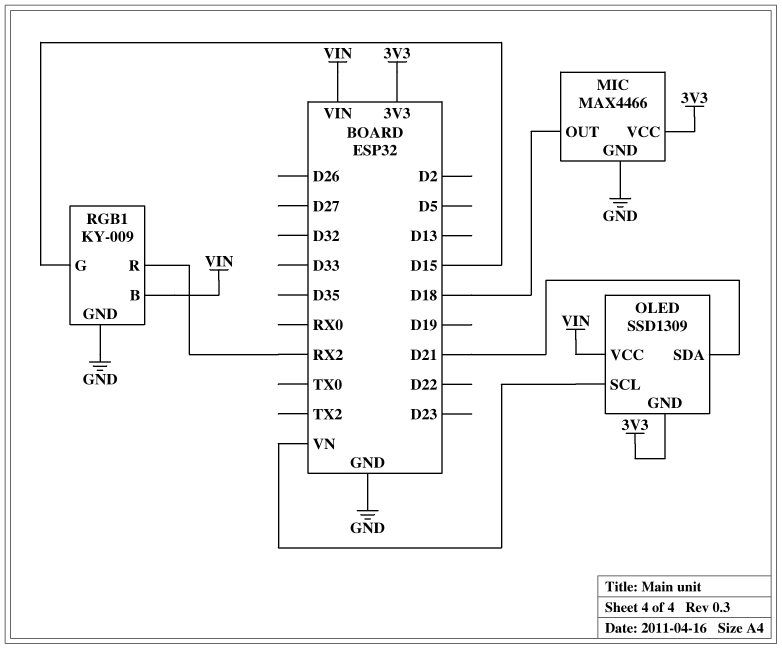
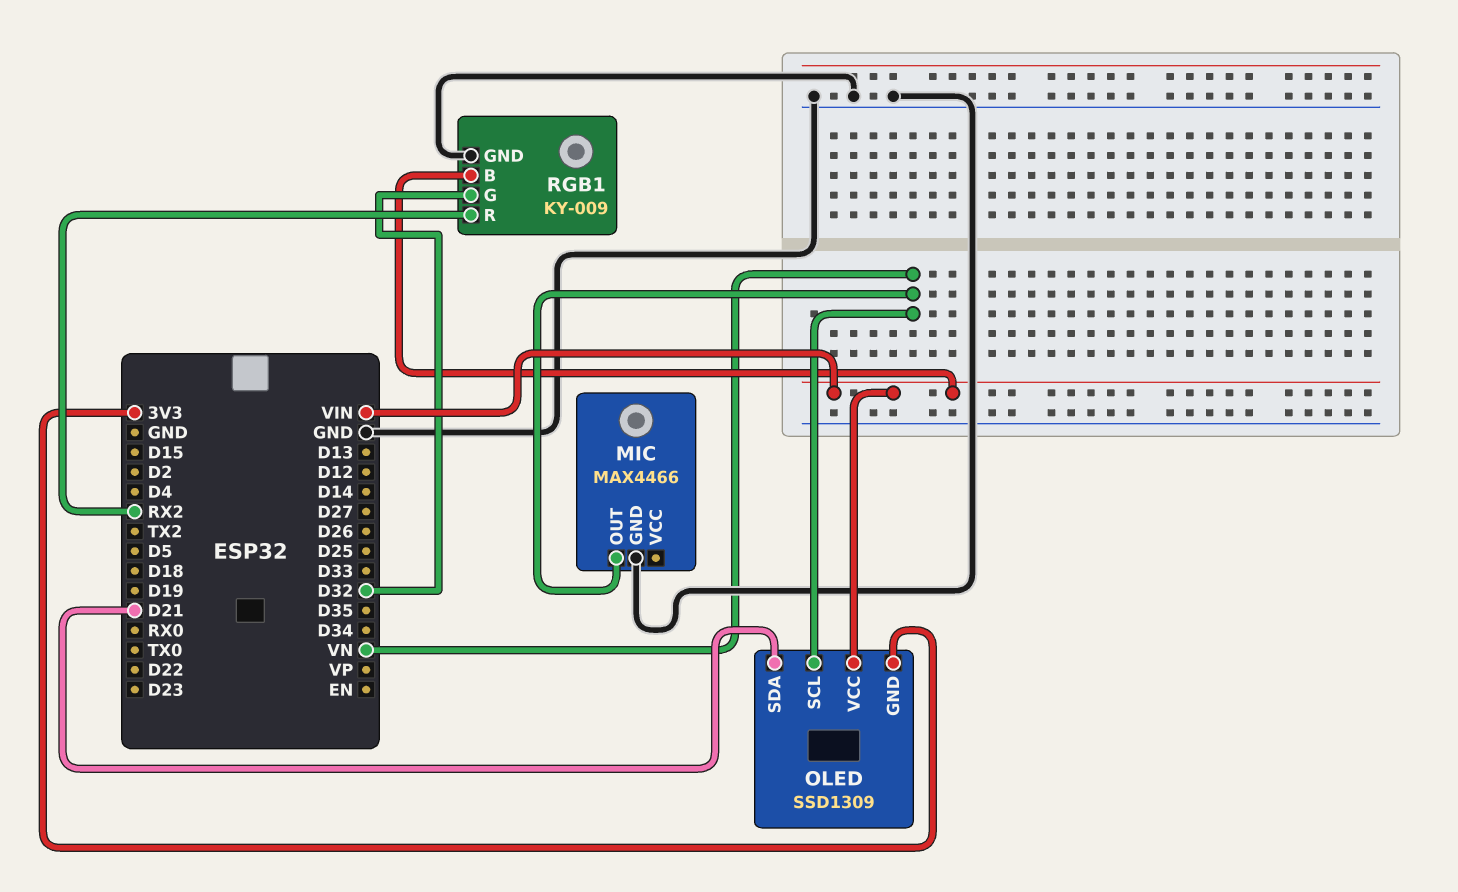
MIC pin OUT: D18 -> VN
MIC pin VCC: 3V3 -> none
RGB1 pin G: D15 -> D32

